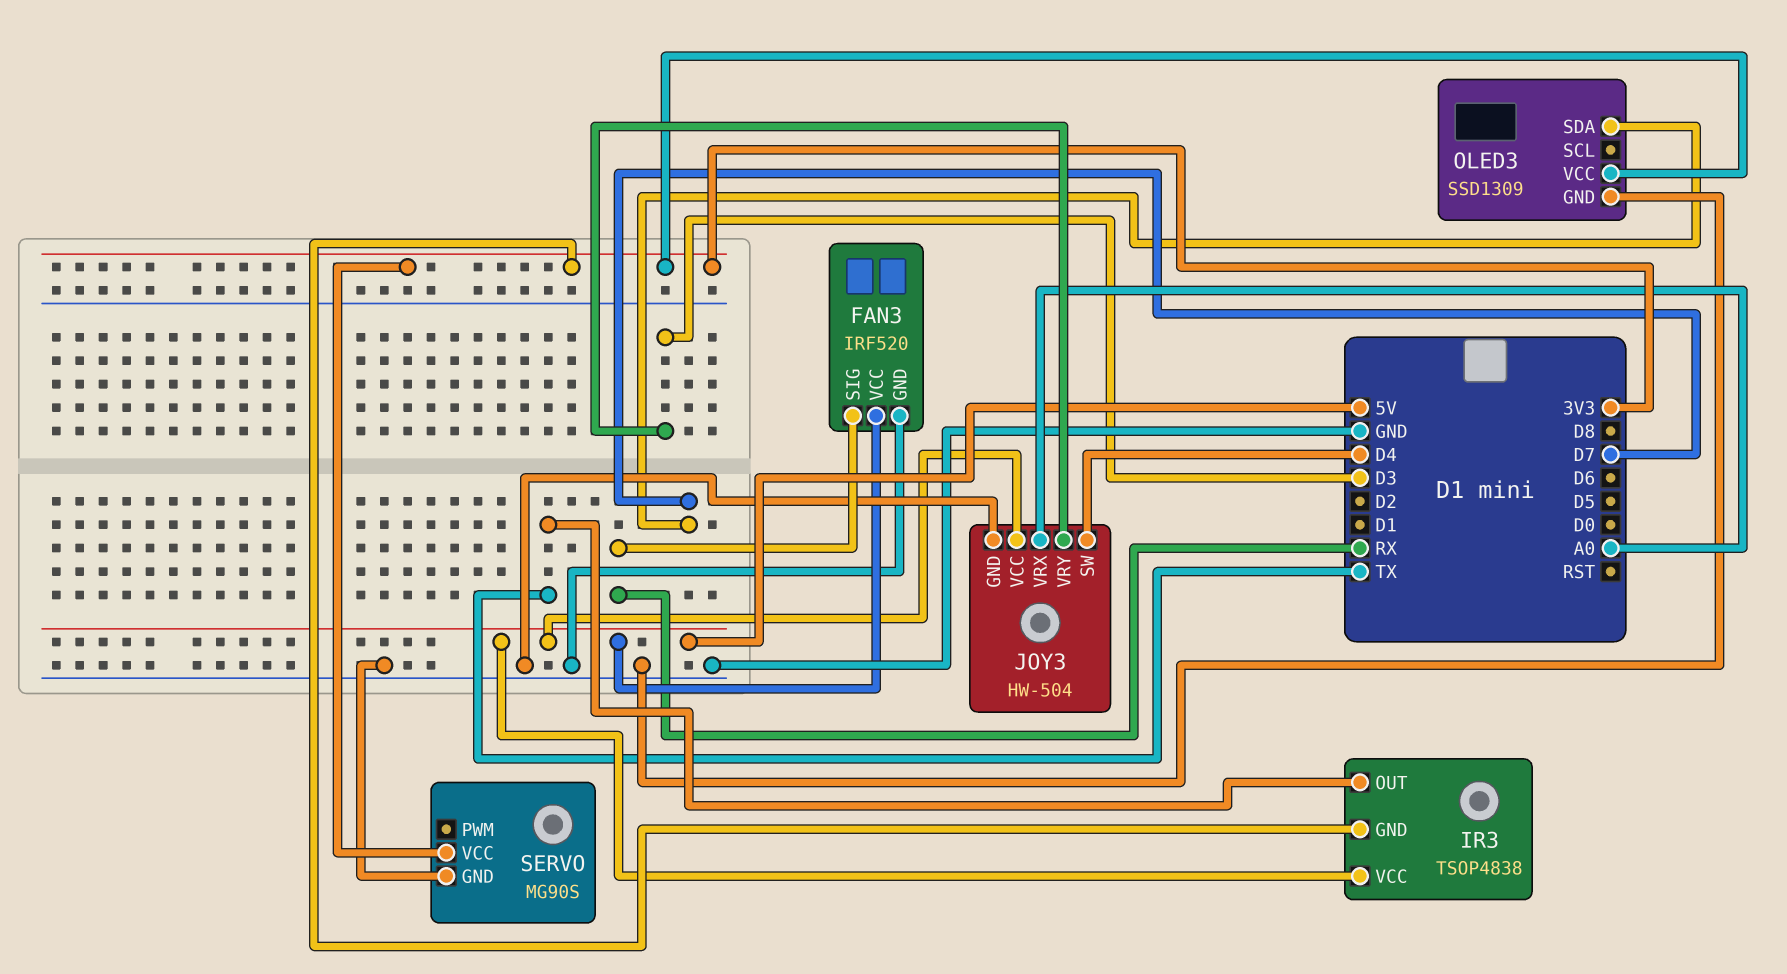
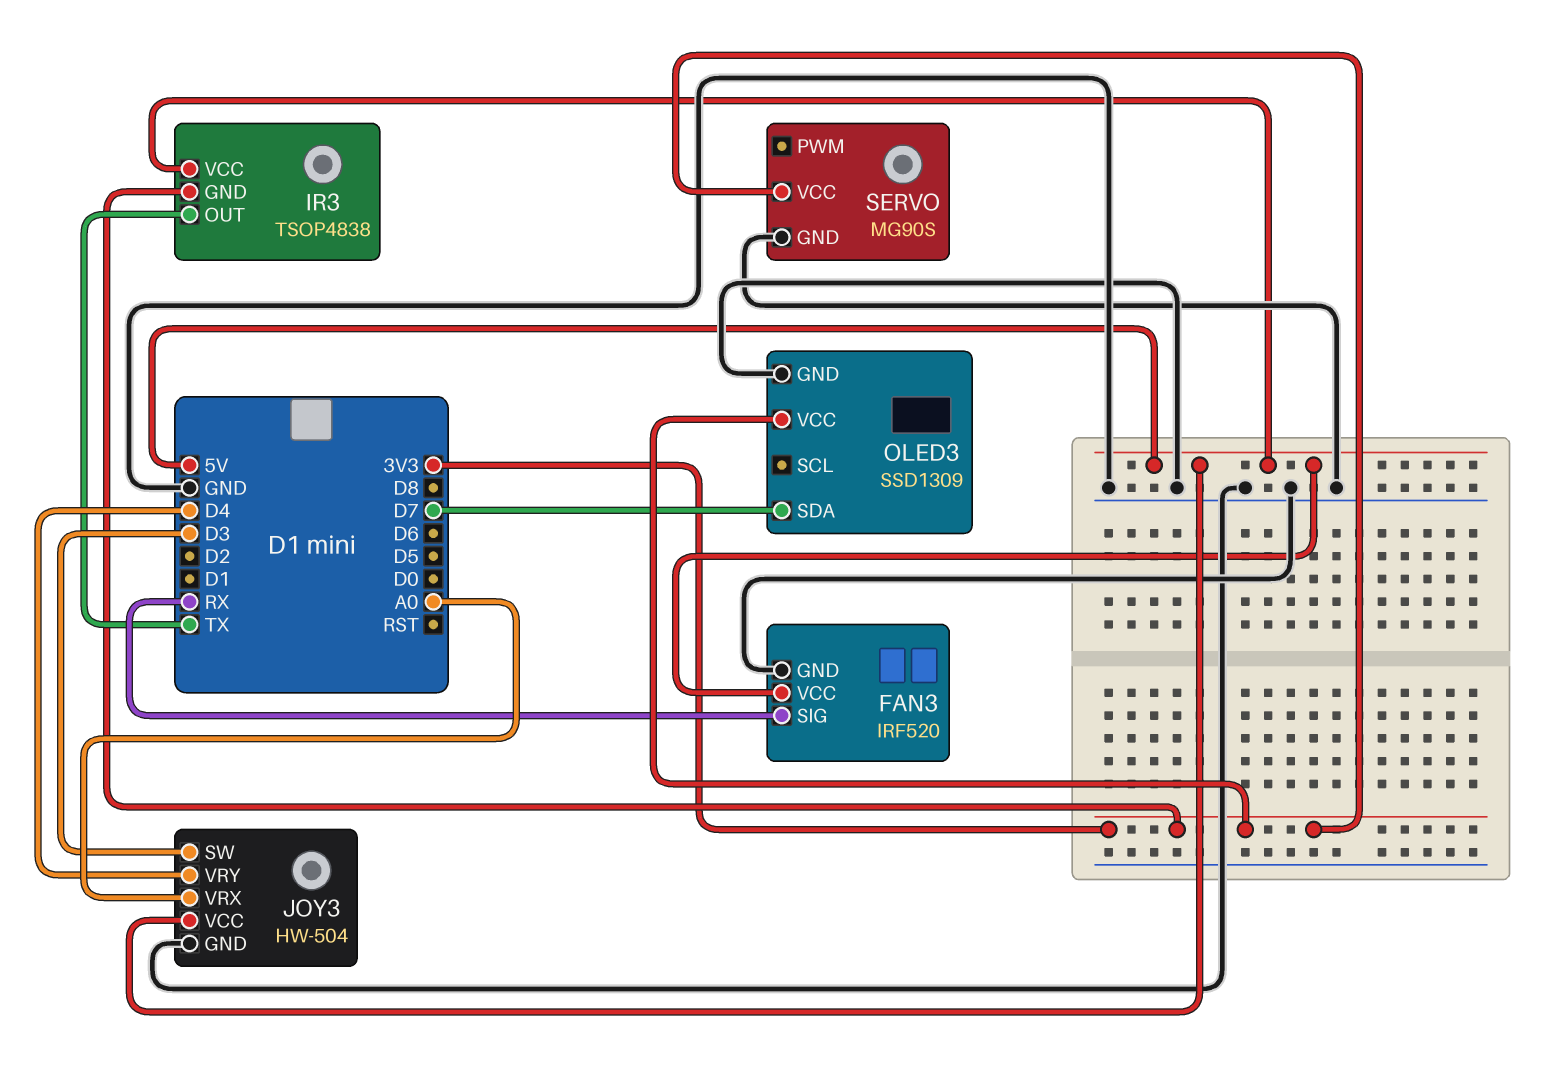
JOY3 pin SW: D4 -> D3
JOY3 pin VRY: D3 -> D4

